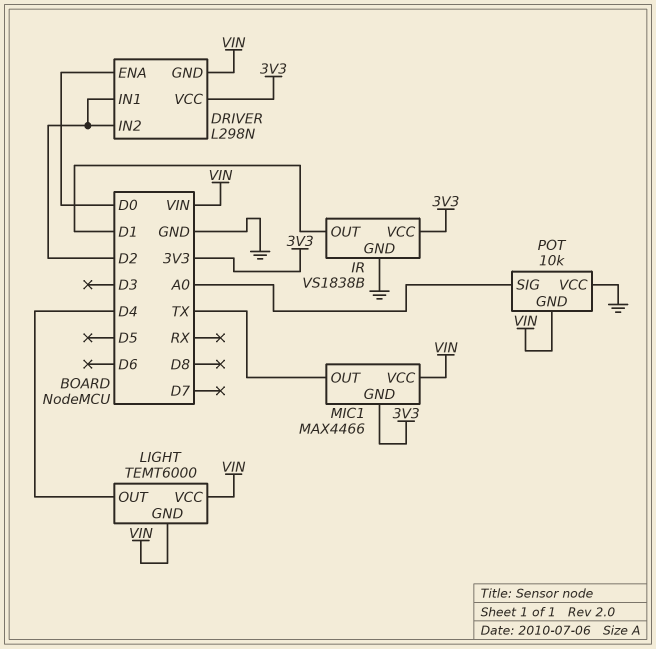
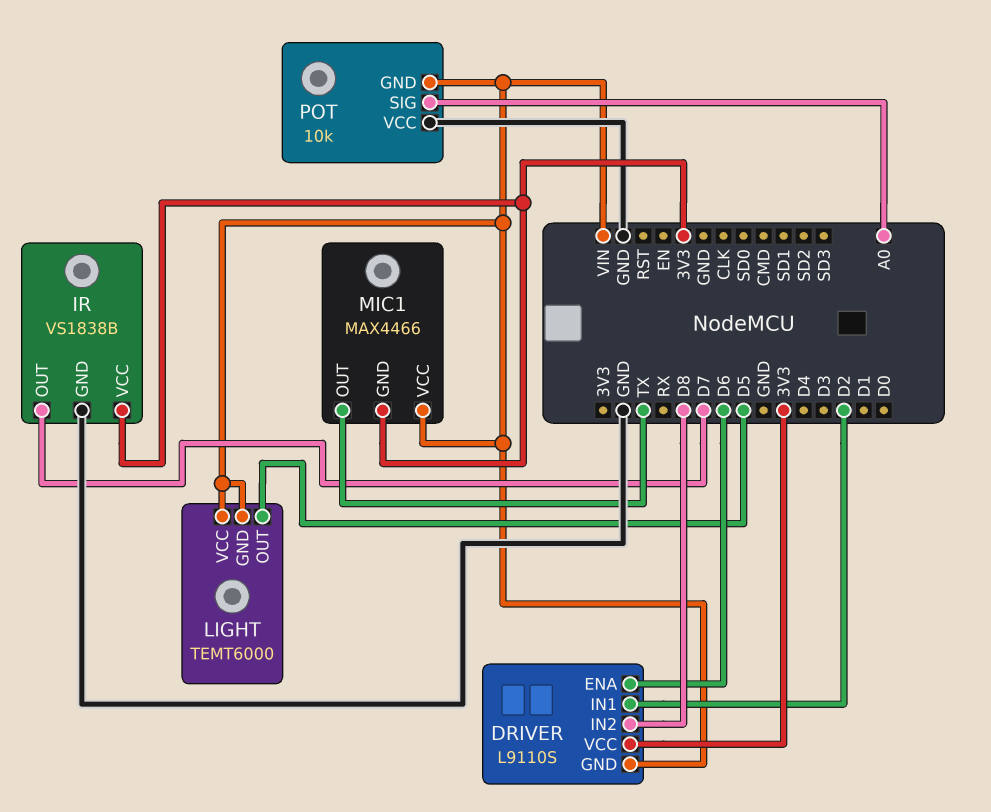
DRIVER: L298N -> L9110S
DRIVER pin ENA: D0 -> D6
DRIVER pin IN2: D2 -> D8
IR pin OUT: D1 -> D7
LIGHT pin OUT: D4 -> D5

